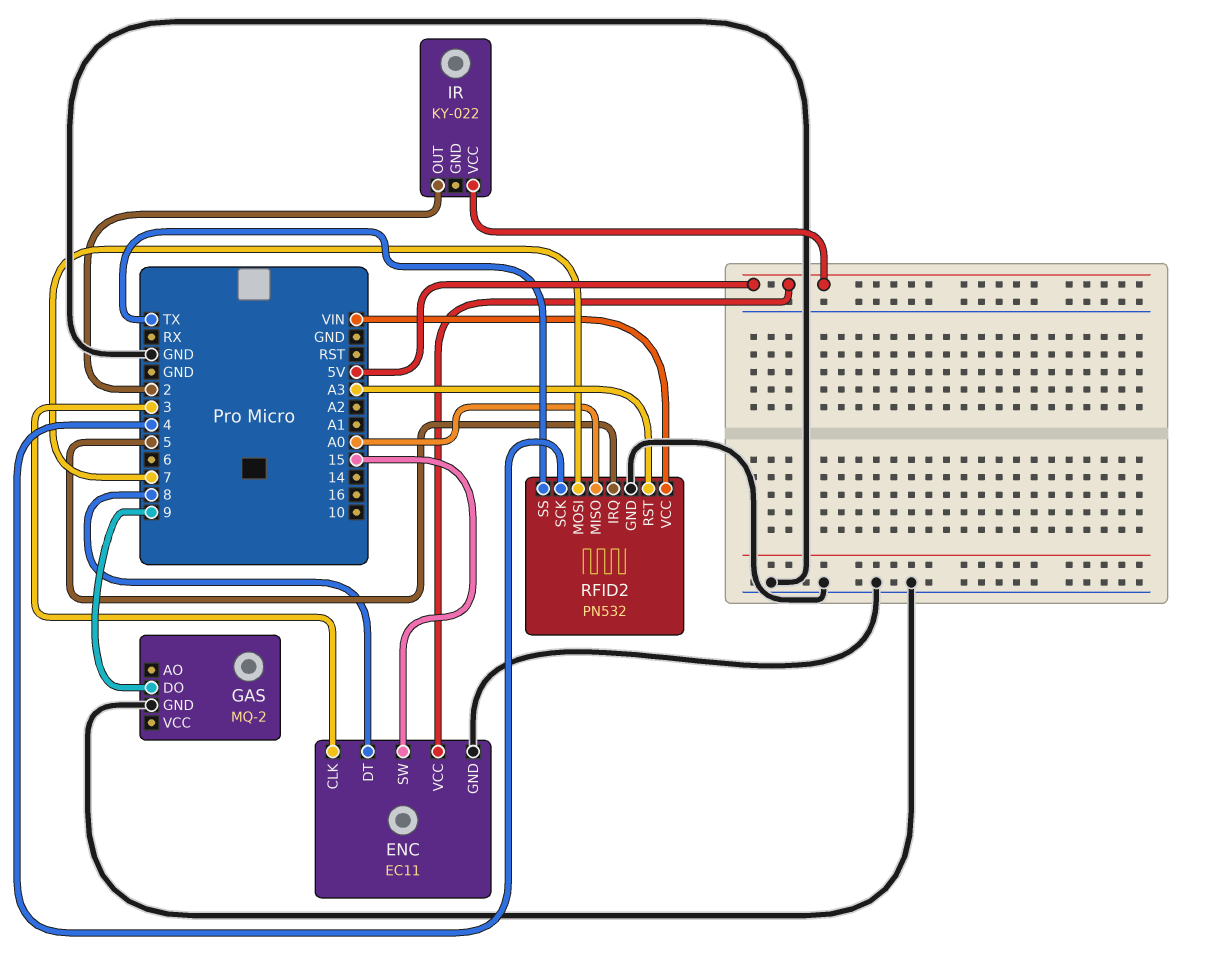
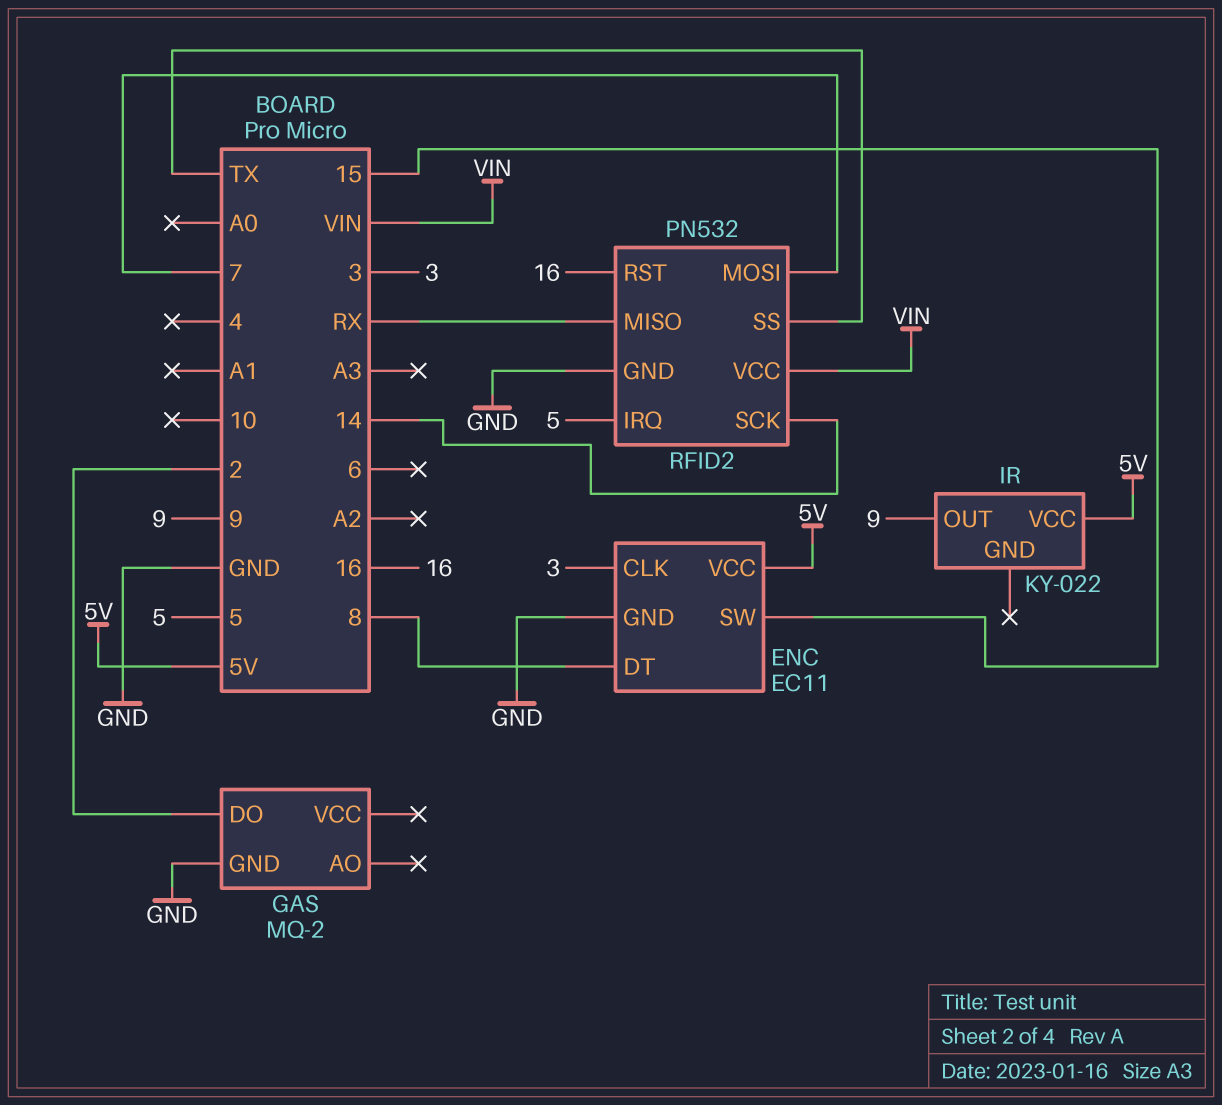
GAS pin DO: 9 -> 2
IR pin OUT: 2 -> 9
RFID2 pin MISO: A0 -> RX
RFID2 pin RST: A3 -> 16
RFID2 pin SCK: 4 -> 14

